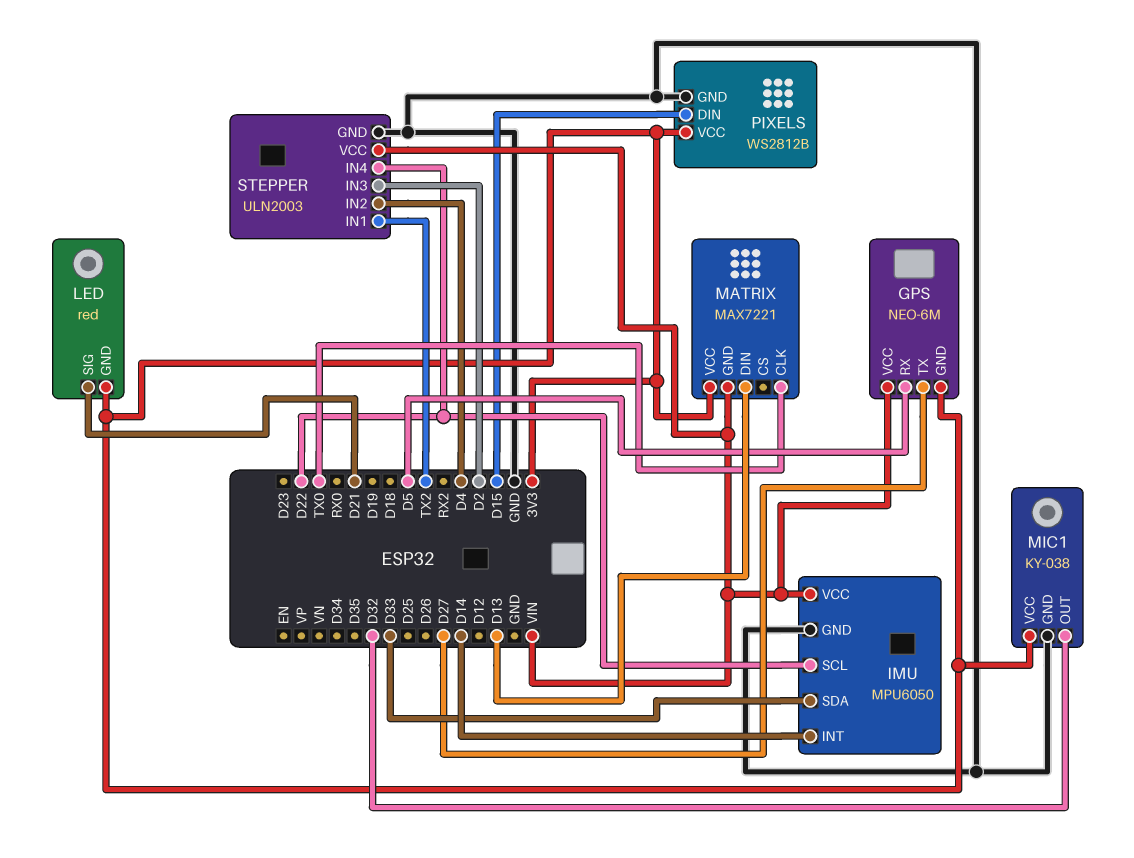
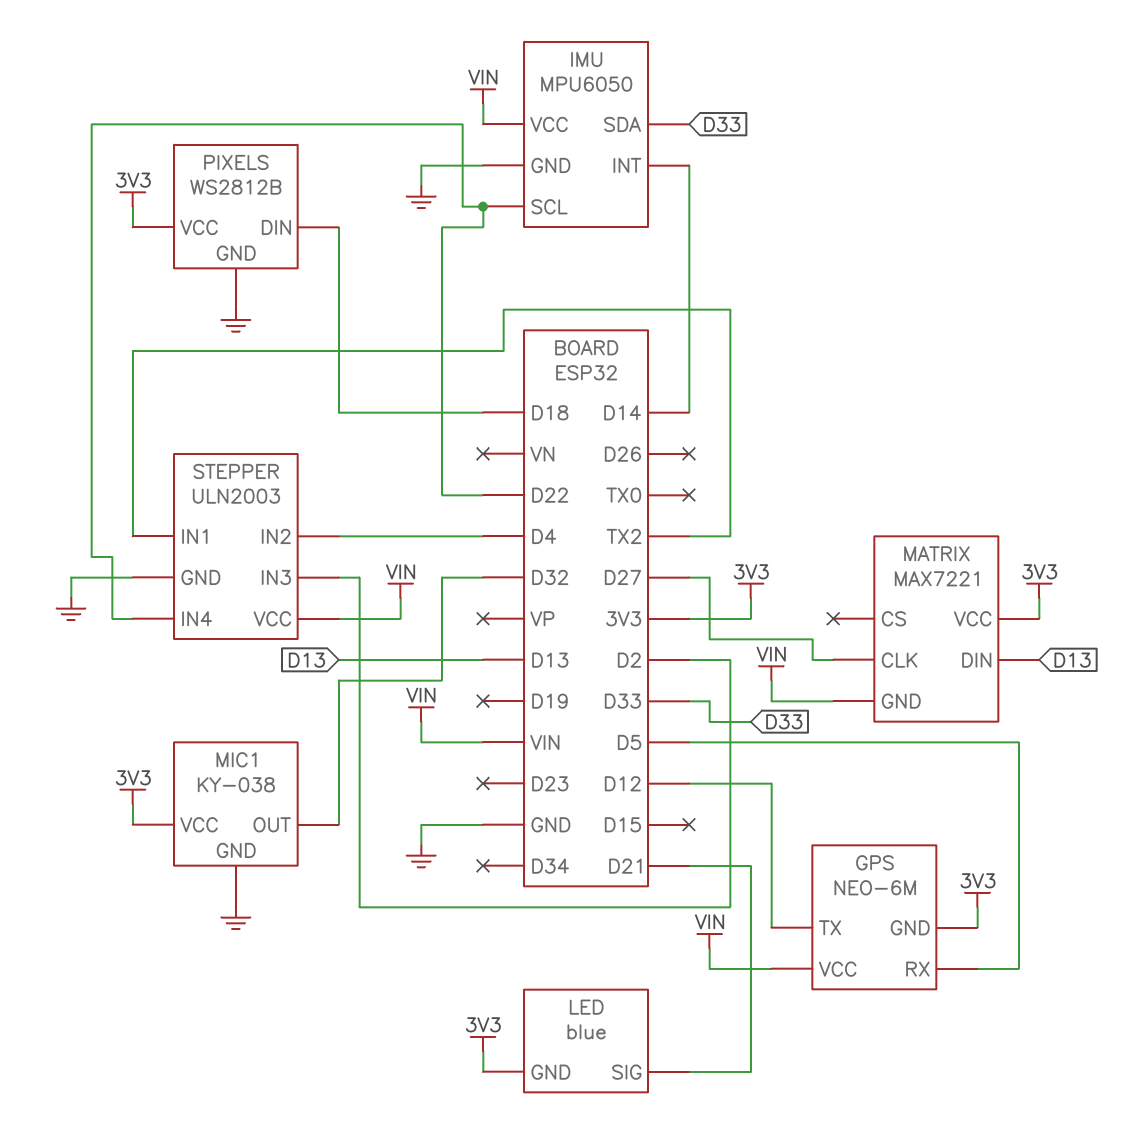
GPS pin TX: D27 -> D12
LED: red -> blue
MATRIX pin CLK: TX0 -> D27
PIXELS pin DIN: D15 -> D18

